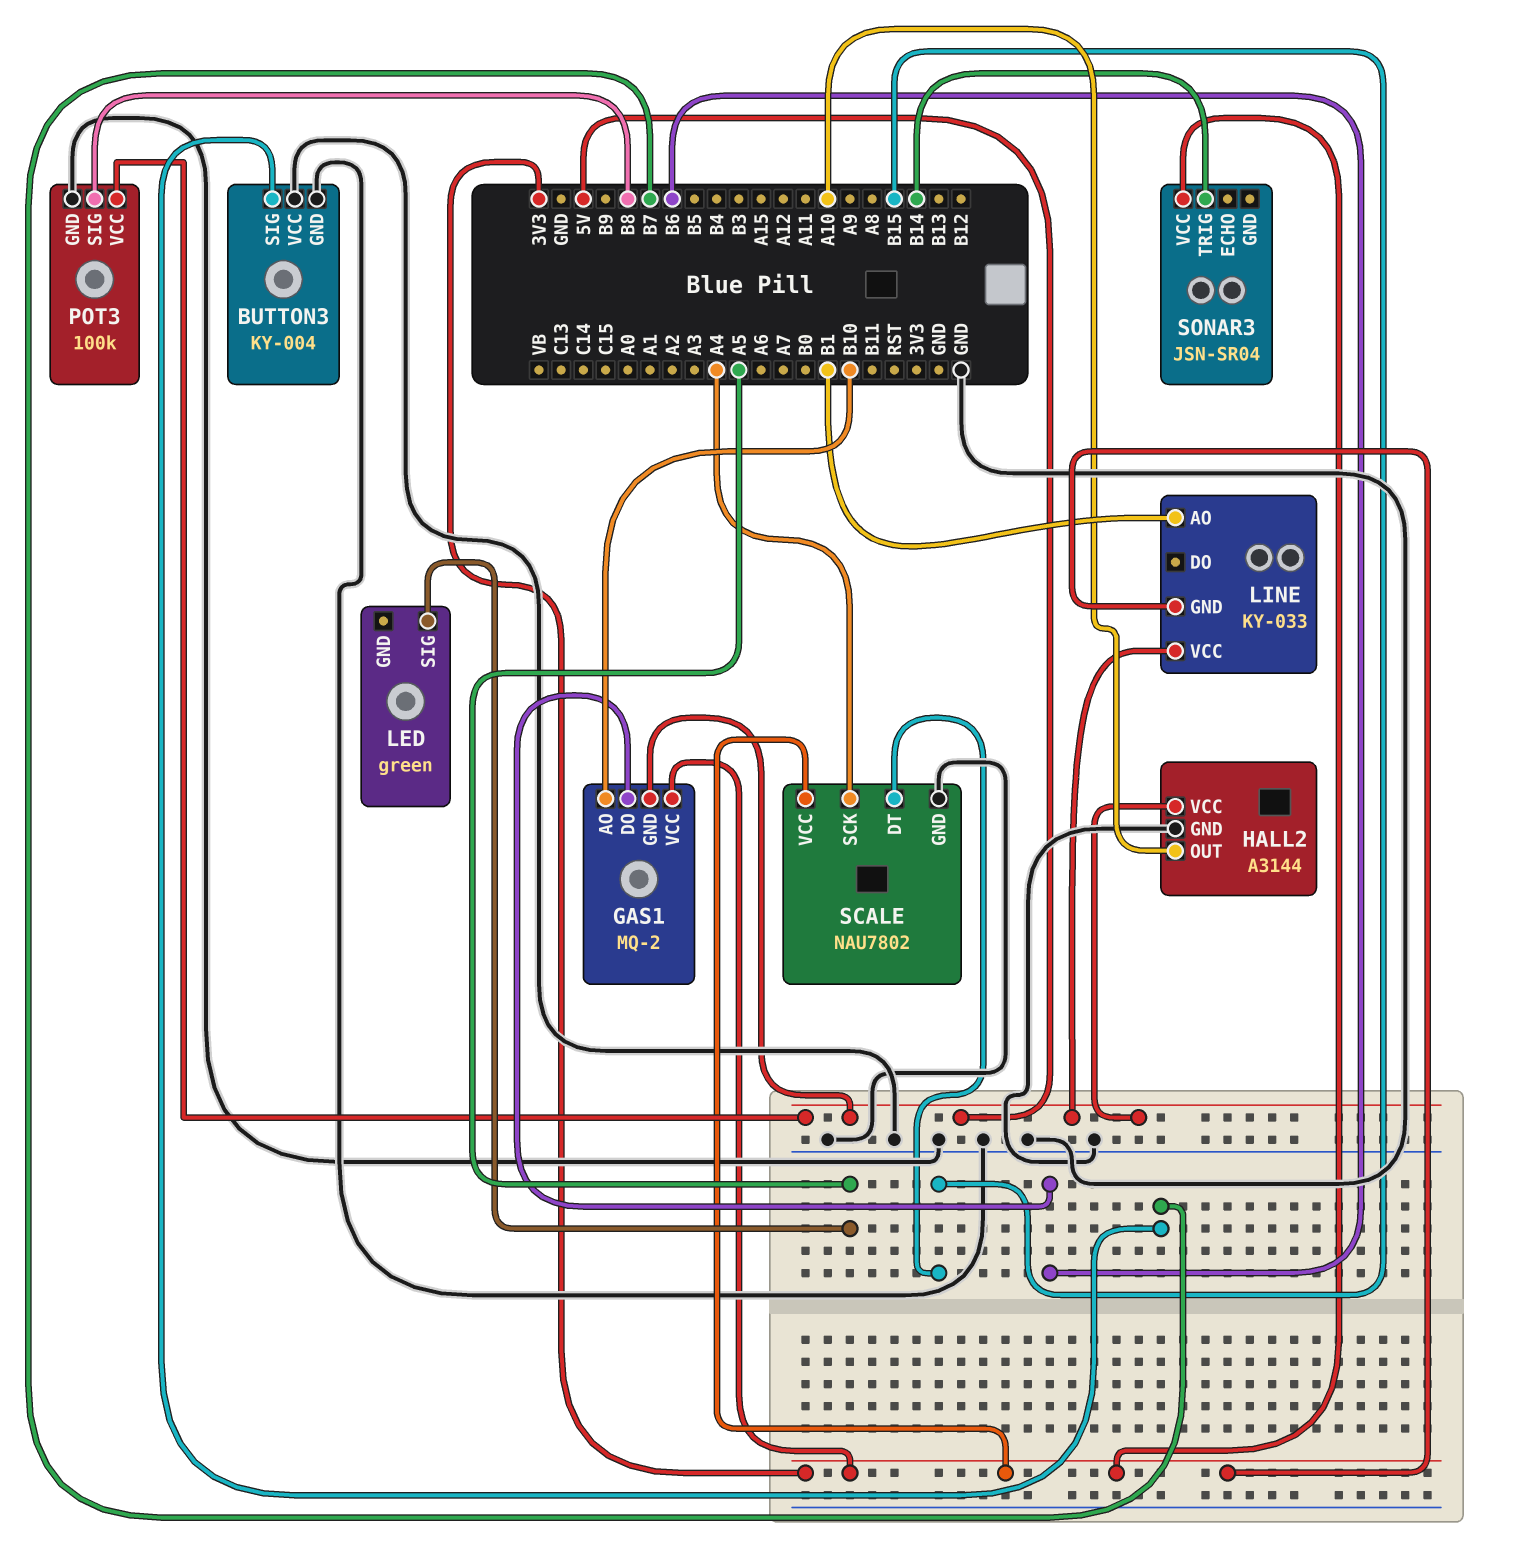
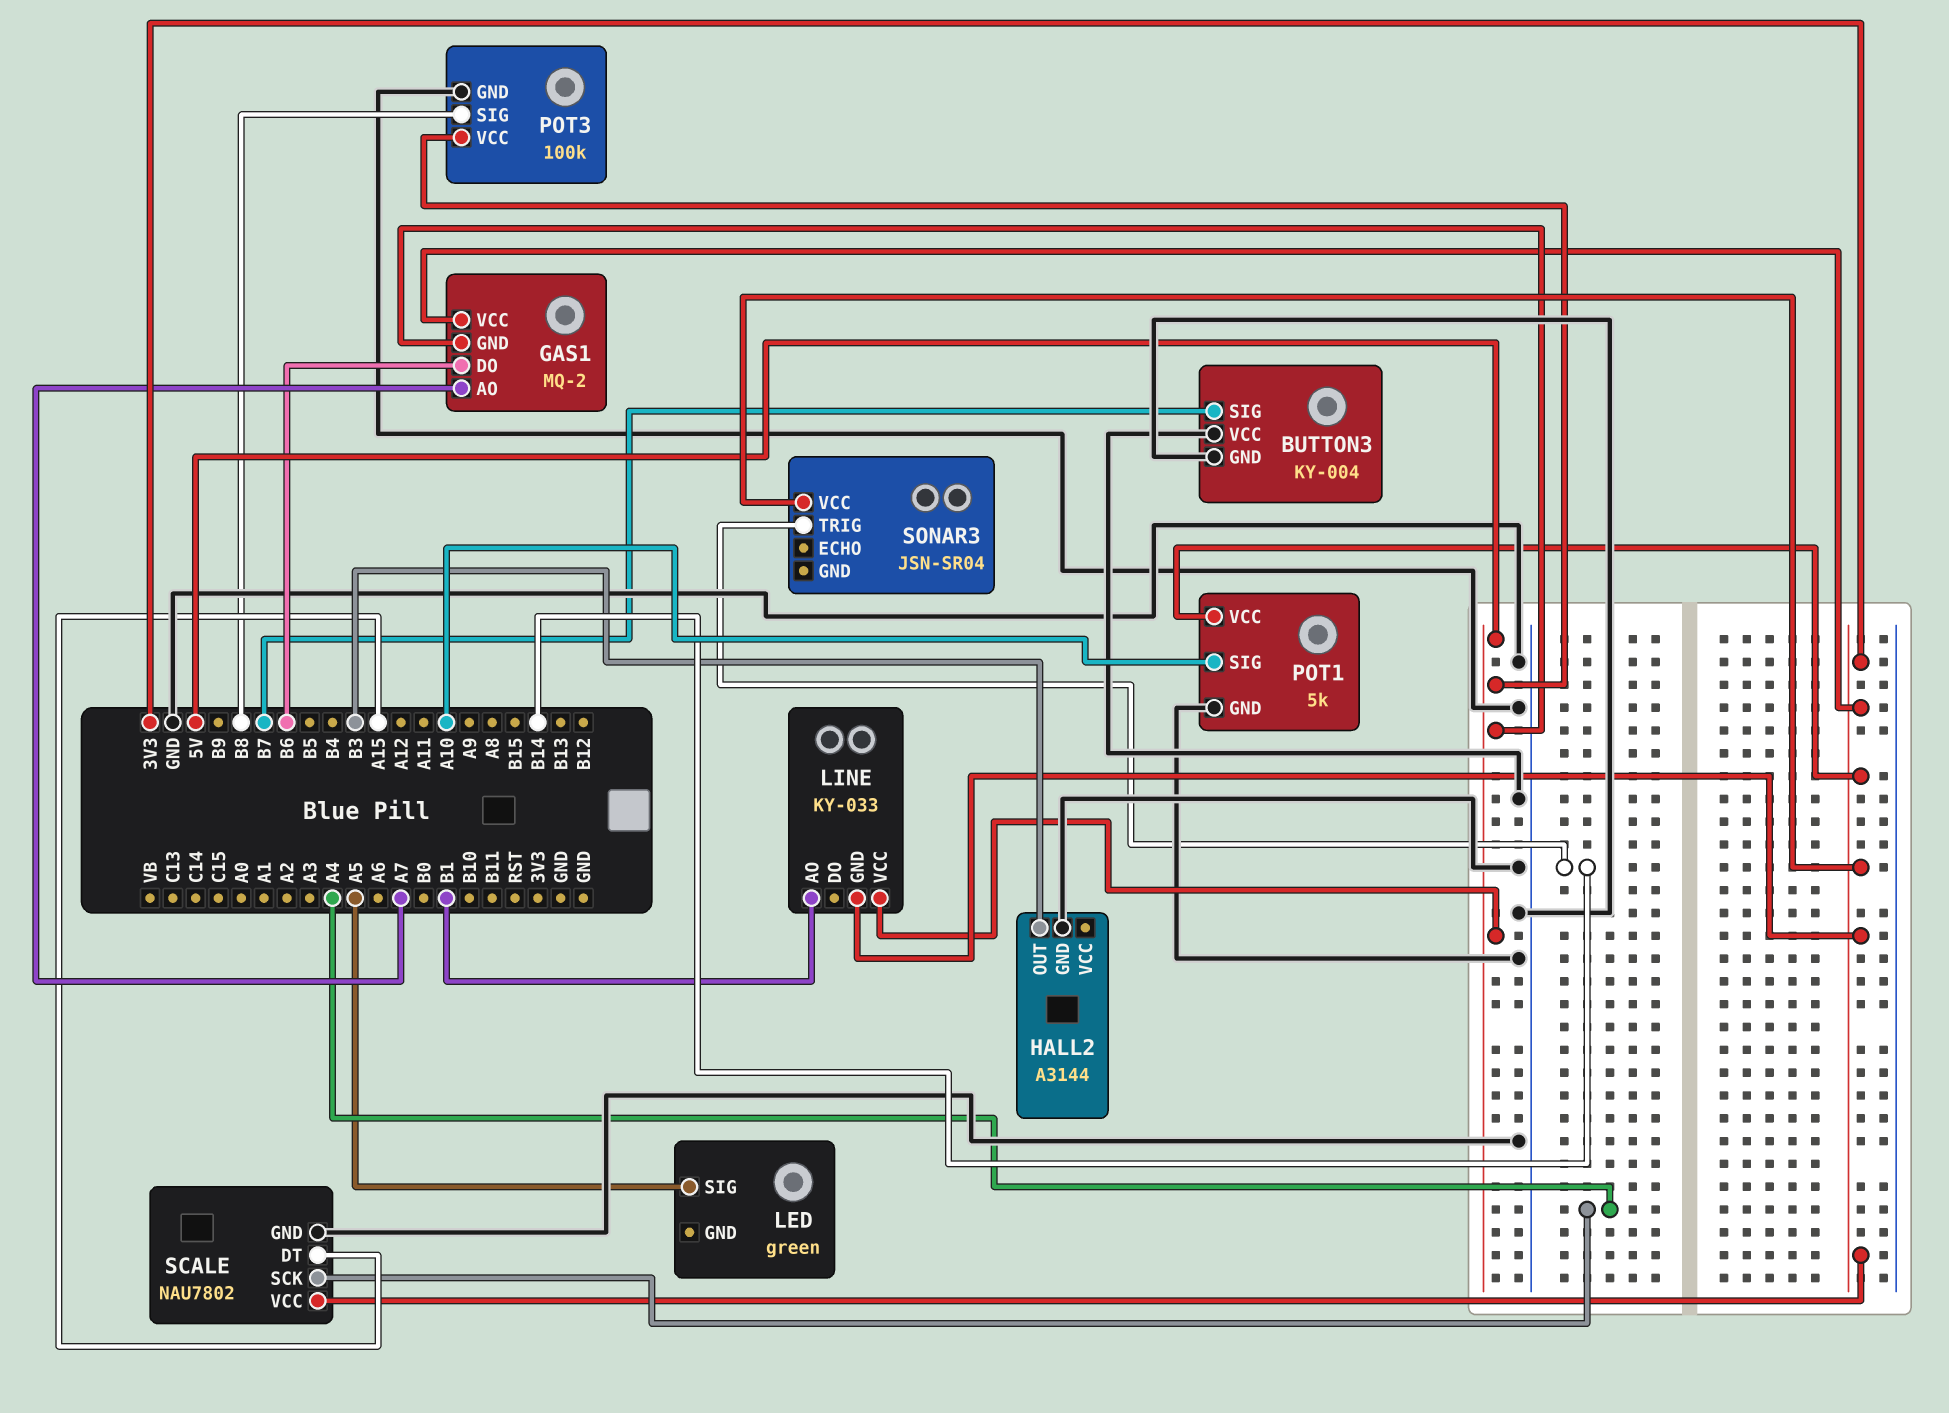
GAS1 pin AO: B10 -> A7
HALL2 pin OUT: A10 -> B3
HALL2 pin VCC: 5V -> none
POT1: none -> 5k
POT1 pin GND: none -> GND
POT1 pin SIG: none -> A10
POT1 pin VCC: none -> 3V3
SCALE pin DT: B15 -> A15

